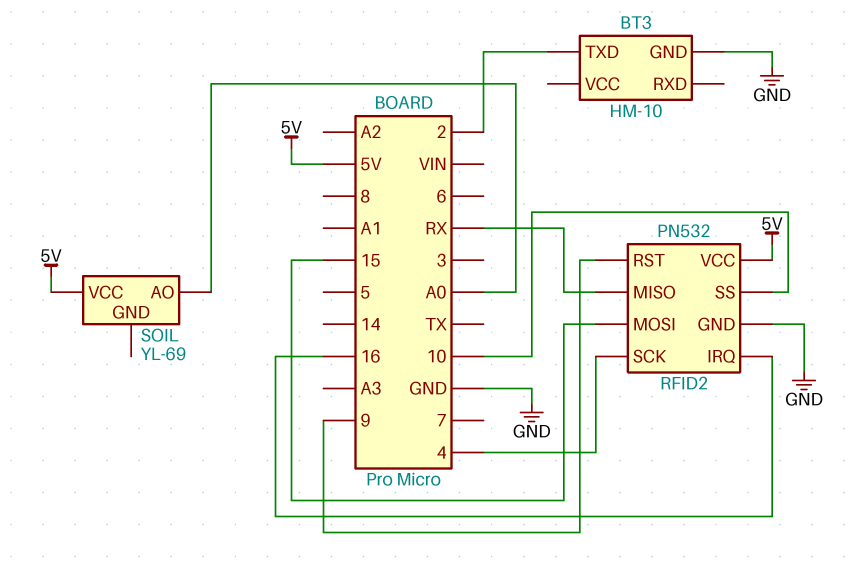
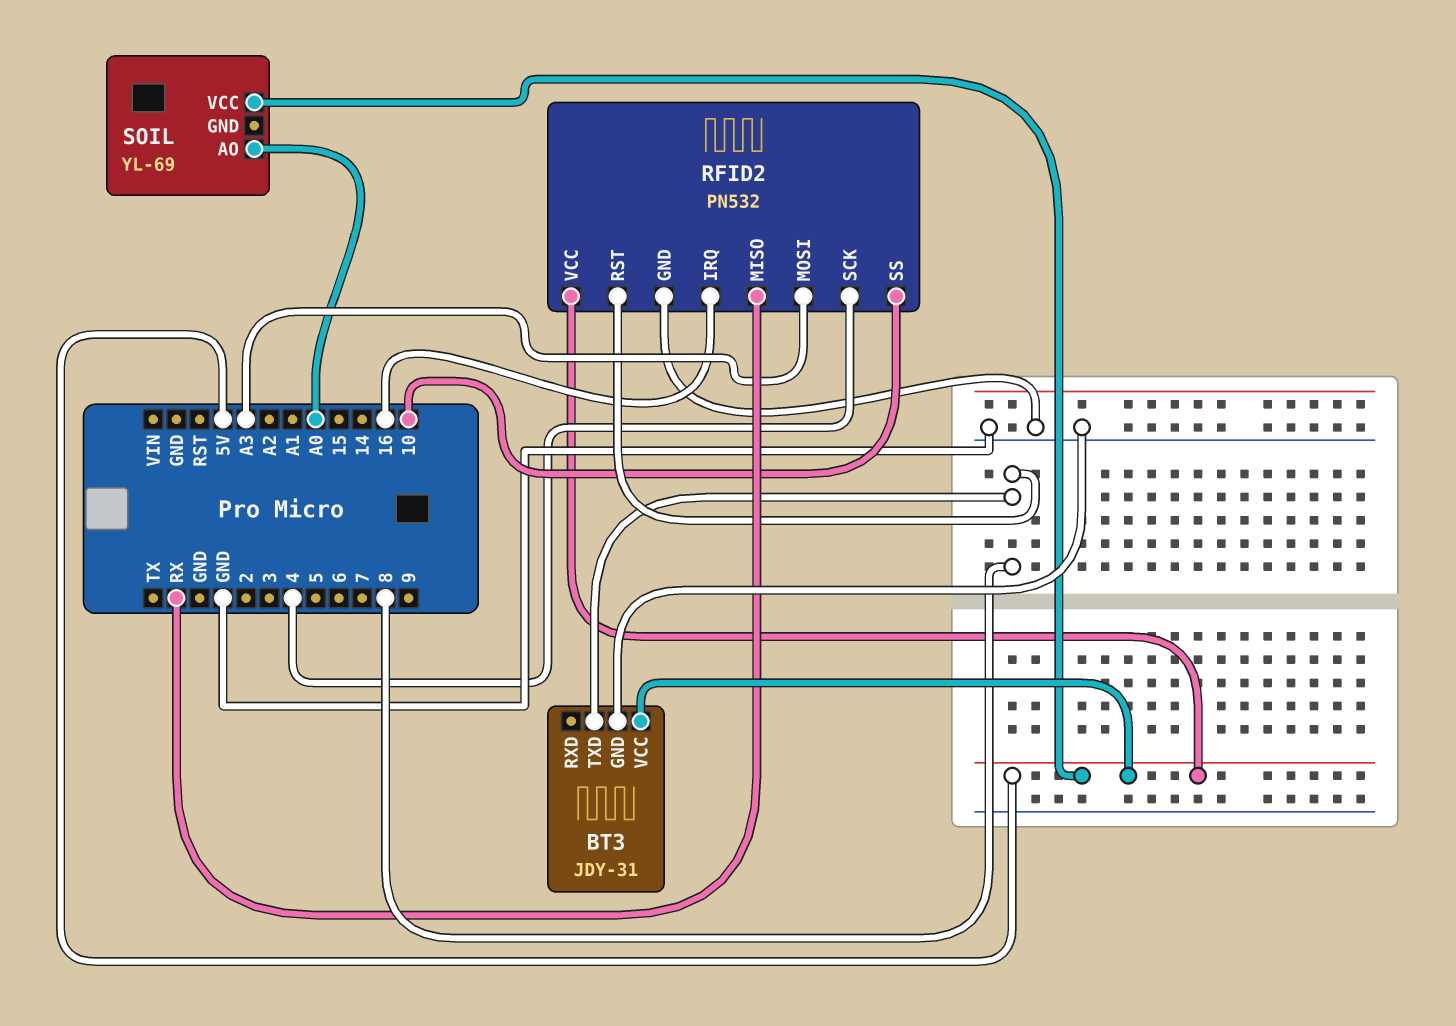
BT3: HM-10 -> JDY-31
BT3 pin TXD: 2 -> 8
BT3 pin VCC: none -> 5V
RFID2 pin MOSI: 15 -> A3
RFID2 pin RST: 9 -> 8

